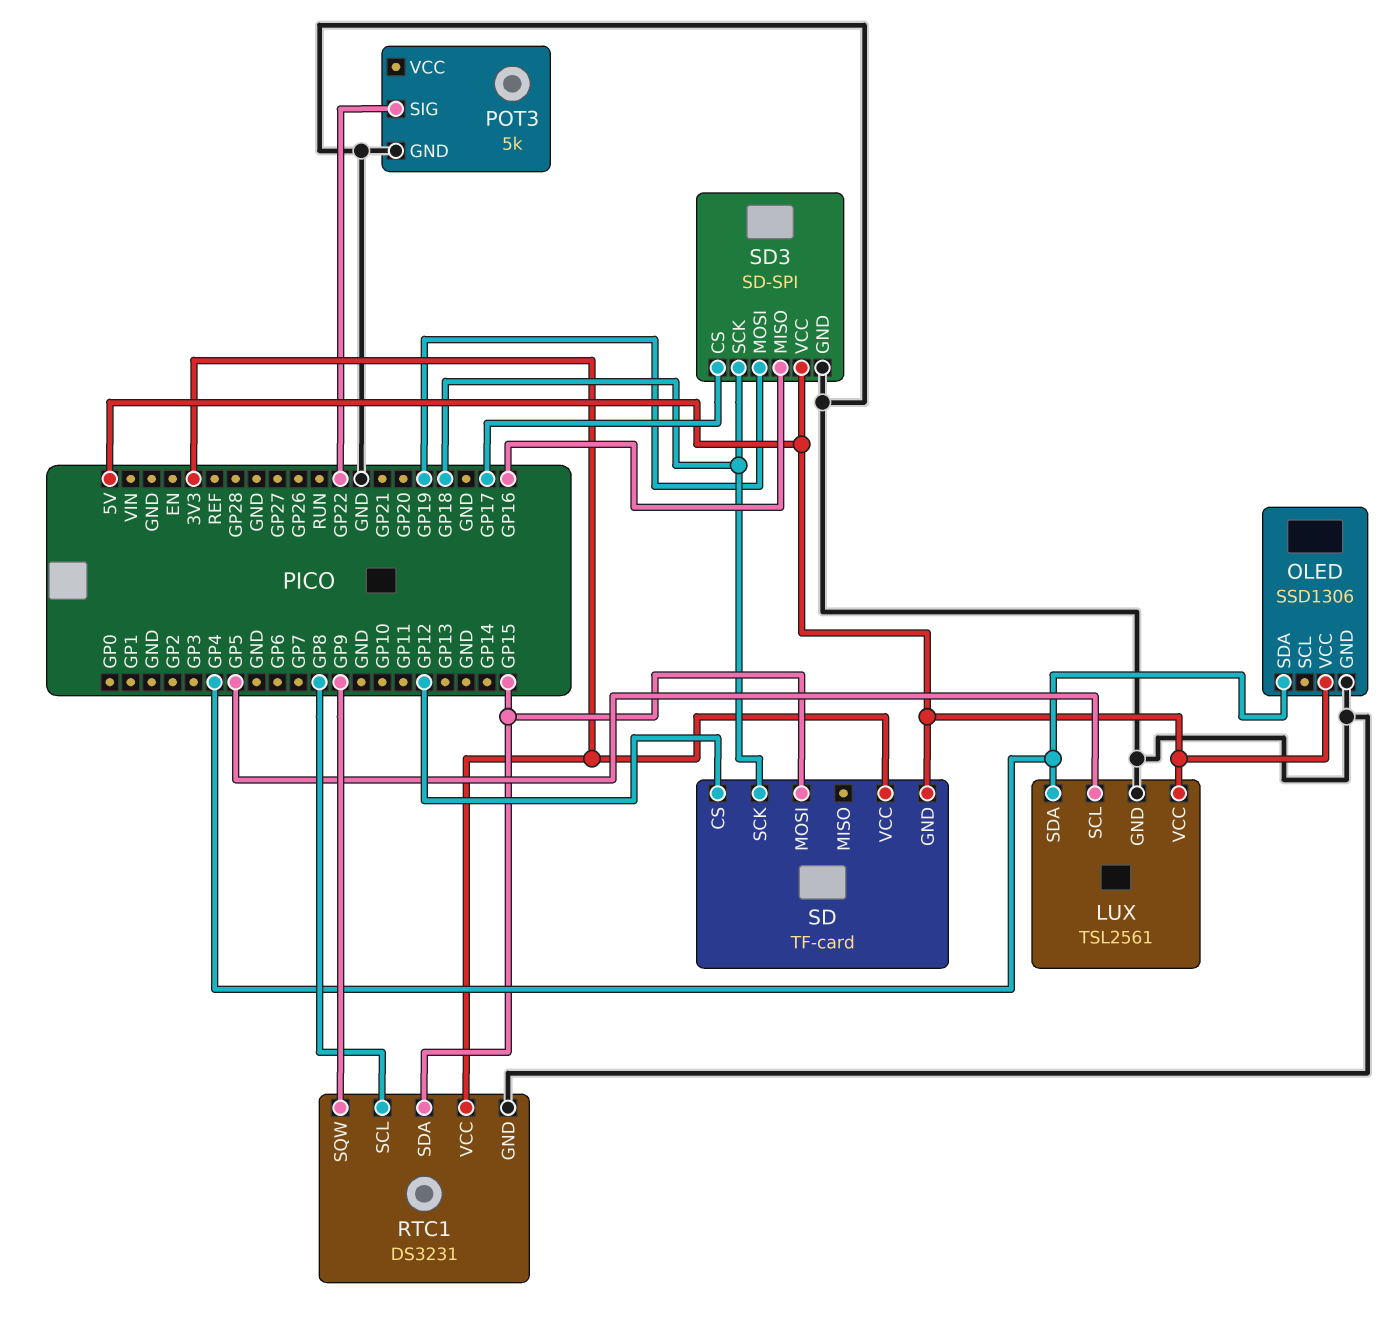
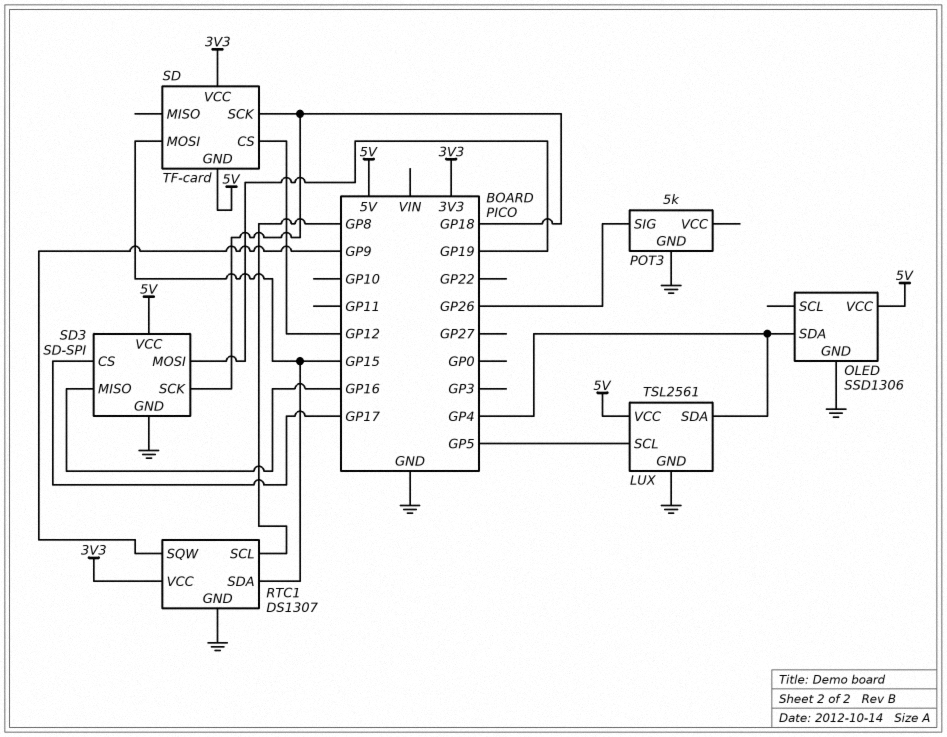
POT3 pin SIG: GP22 -> GP26
RTC1: DS3231 -> DS1307

